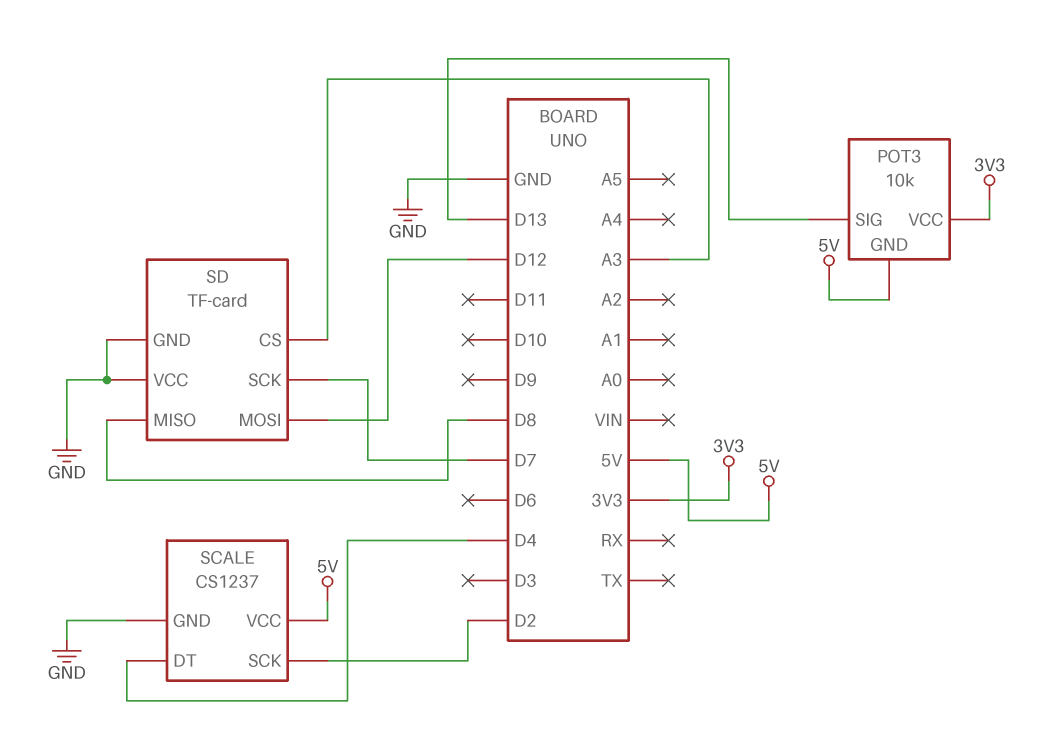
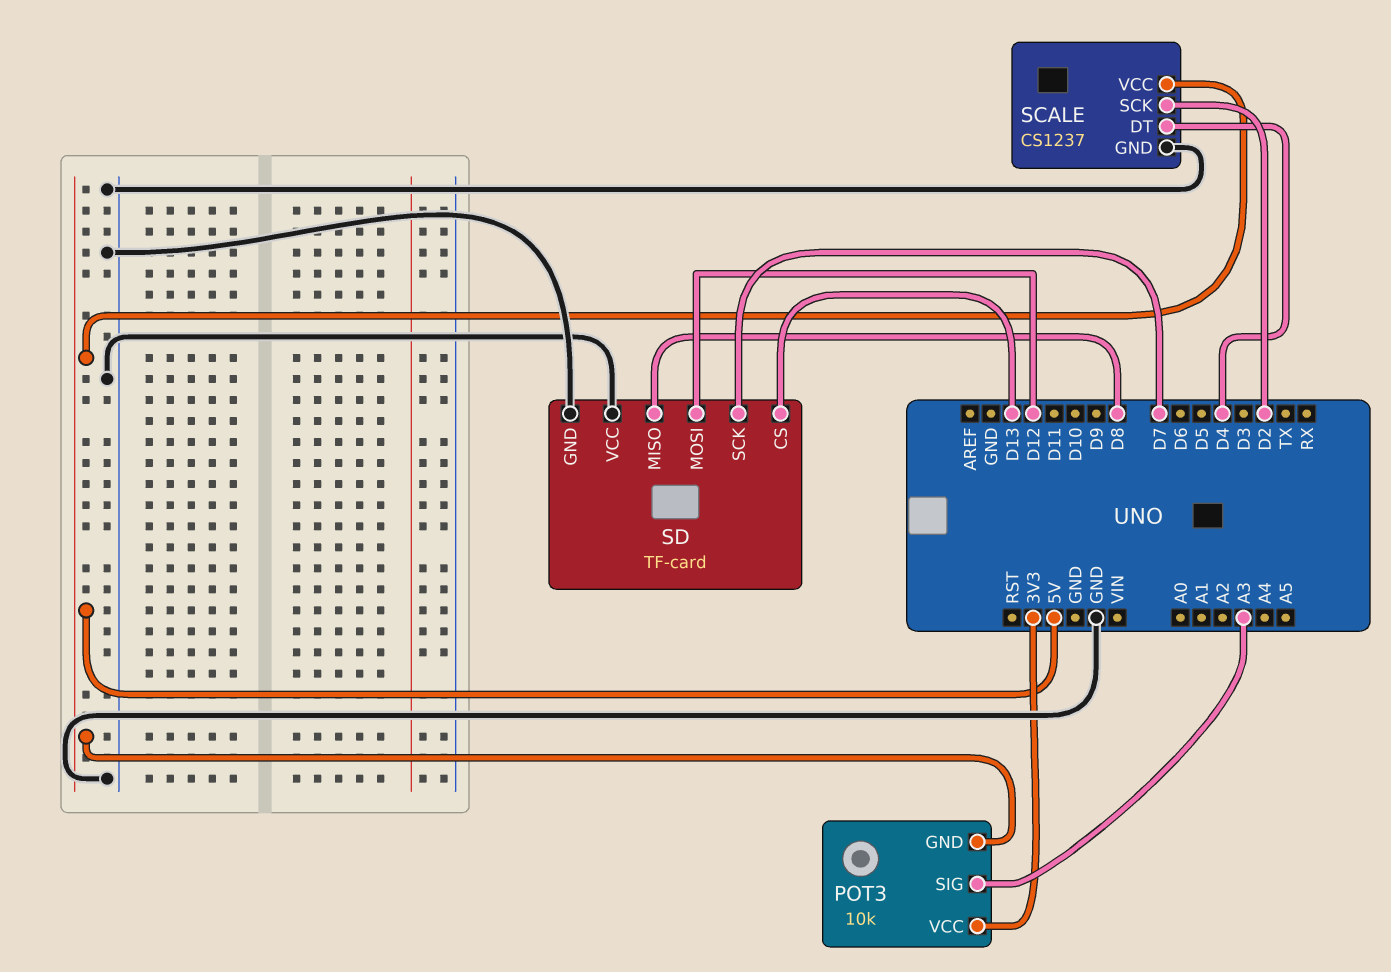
POT3 pin SIG: D13 -> A3
SD pin CS: A3 -> D13

